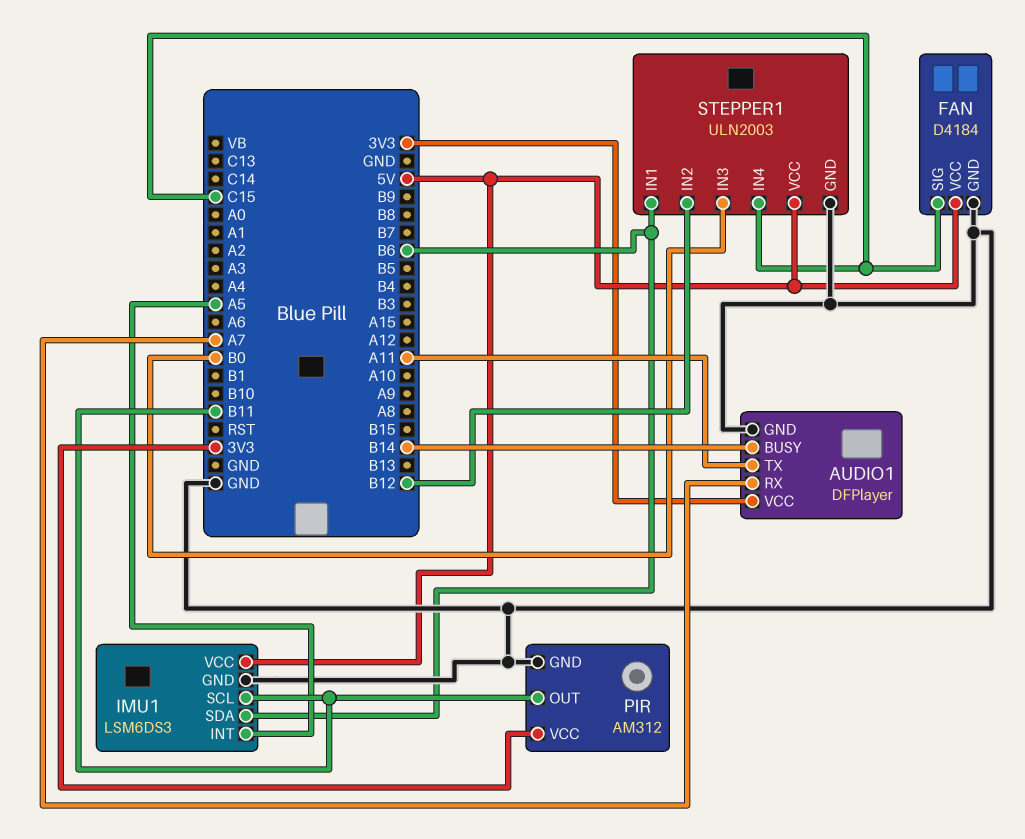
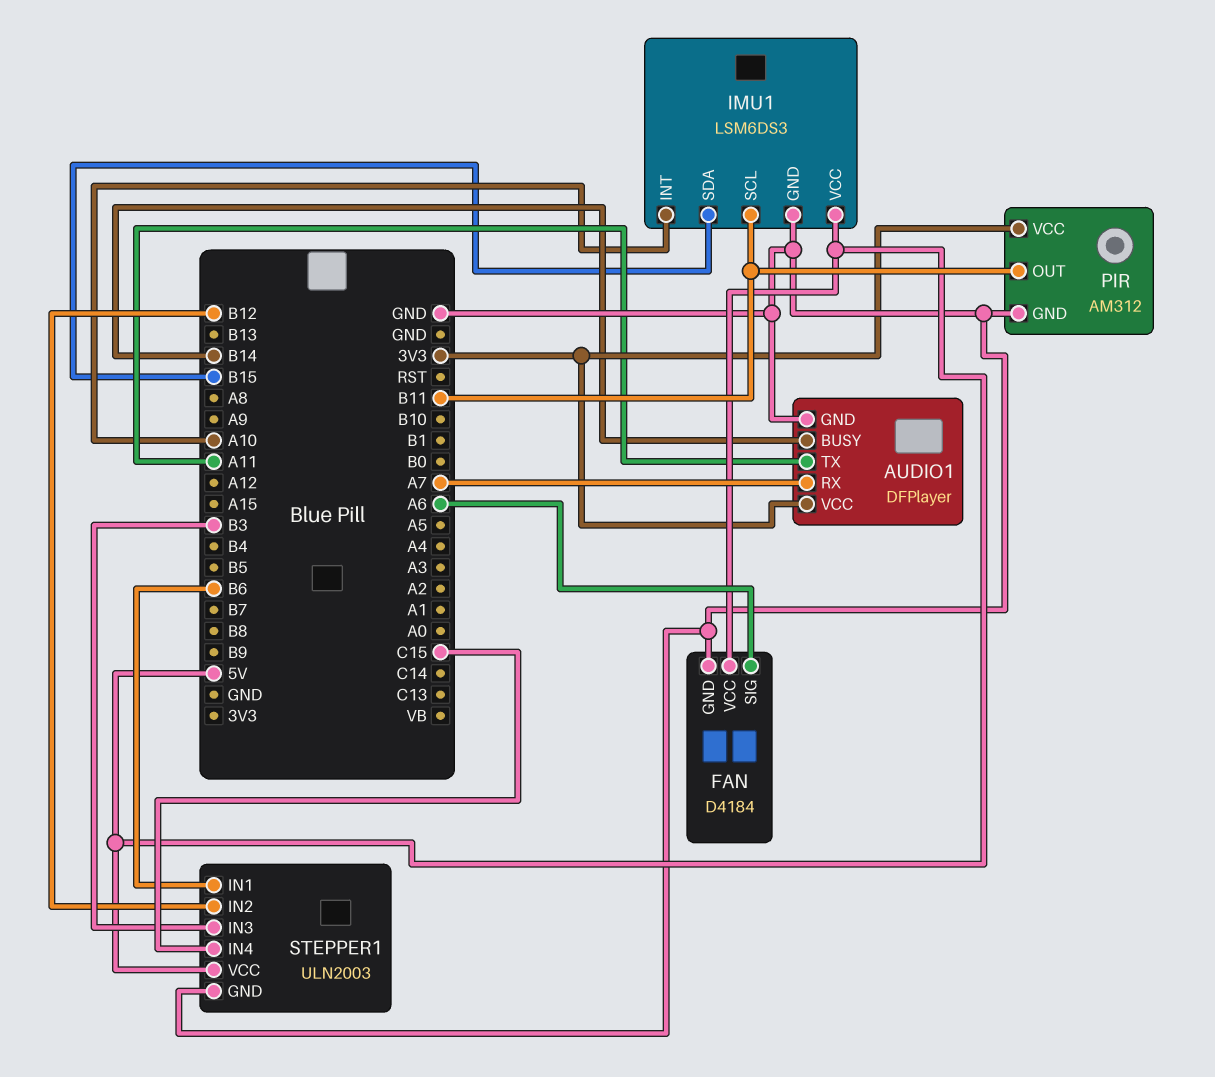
FAN pin SIG: C15 -> A6
IMU1 pin INT: A5 -> A10
IMU1 pin SDA: B6 -> B15
STEPPER1 pin IN3: B0 -> B3

